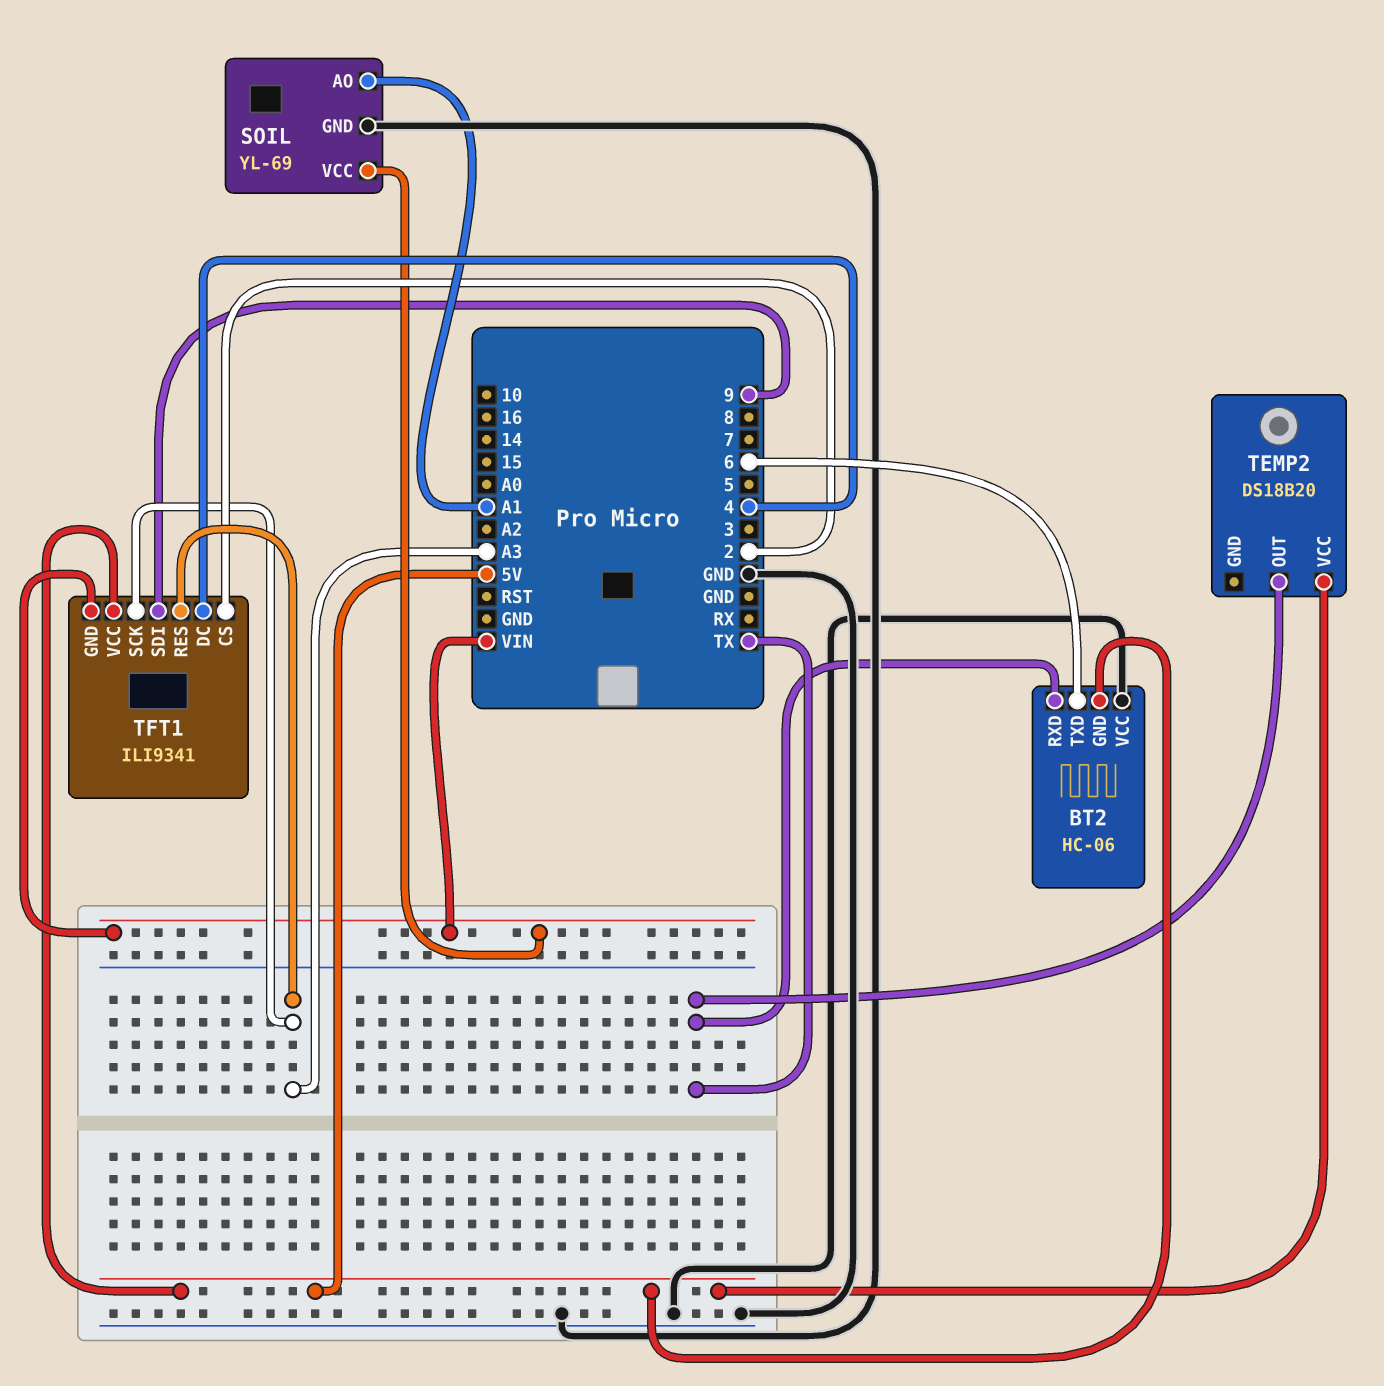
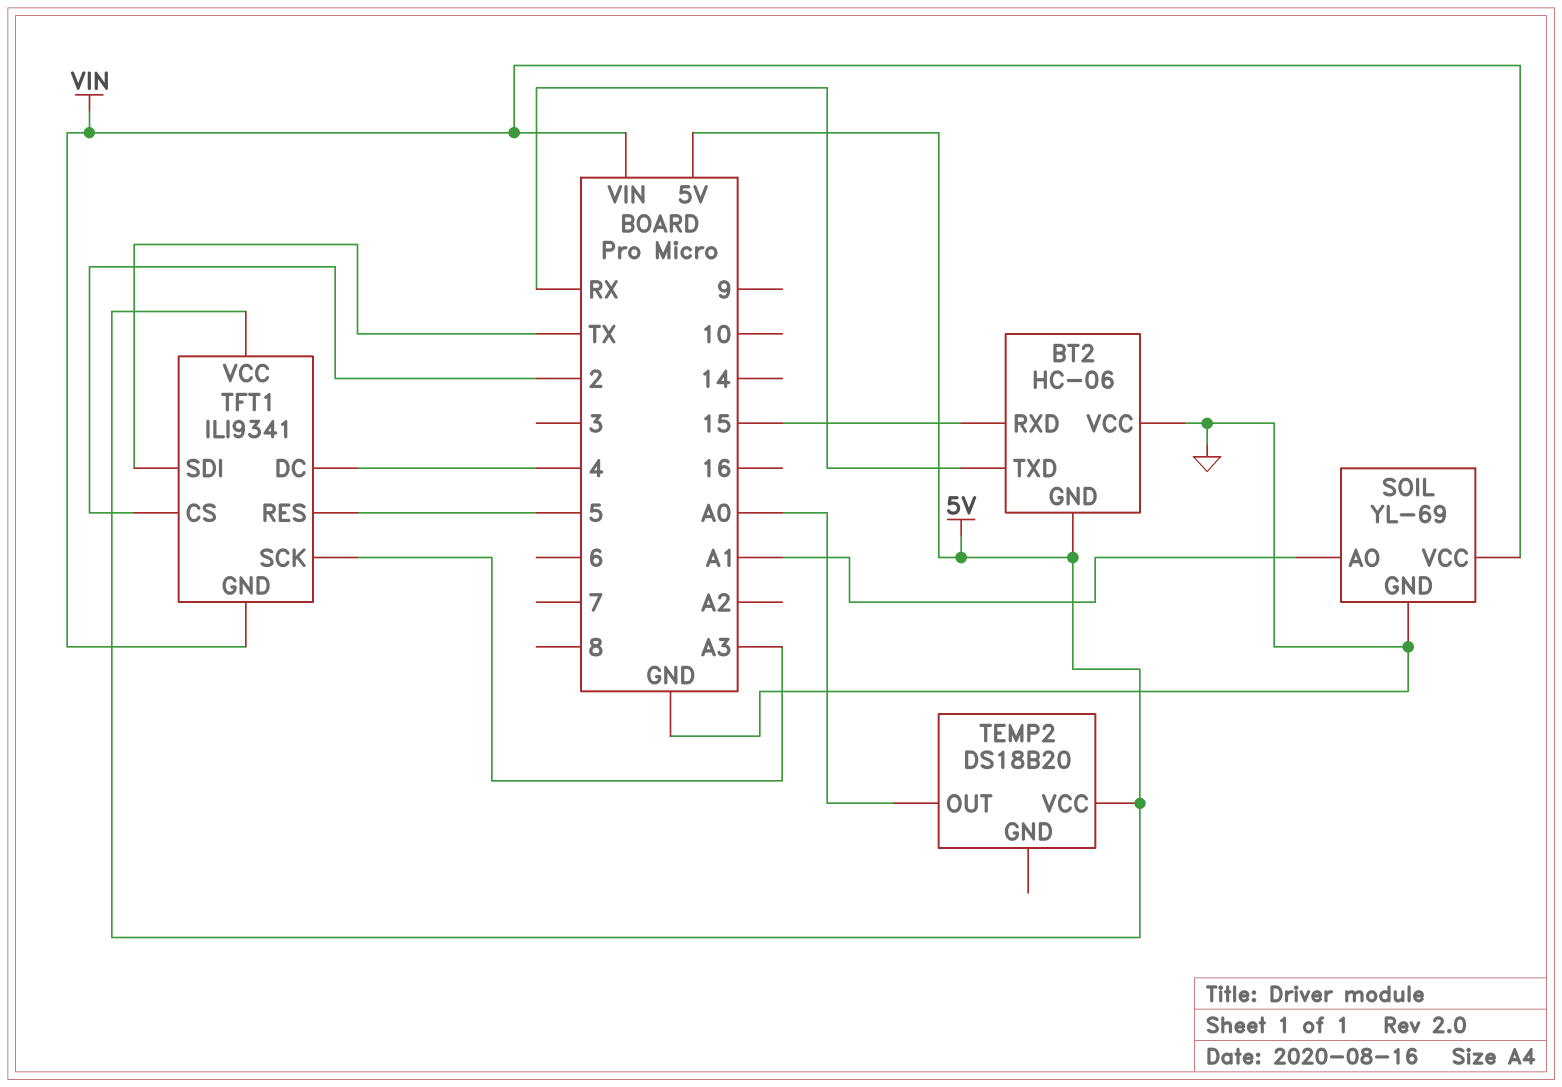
BT2 pin RXD: TX -> 15
BT2 pin TXD: 6 -> RX
TEMP2 pin OUT: TX -> A0
TFT1 pin RES: A3 -> 5
TFT1 pin SDI: 9 -> TX

